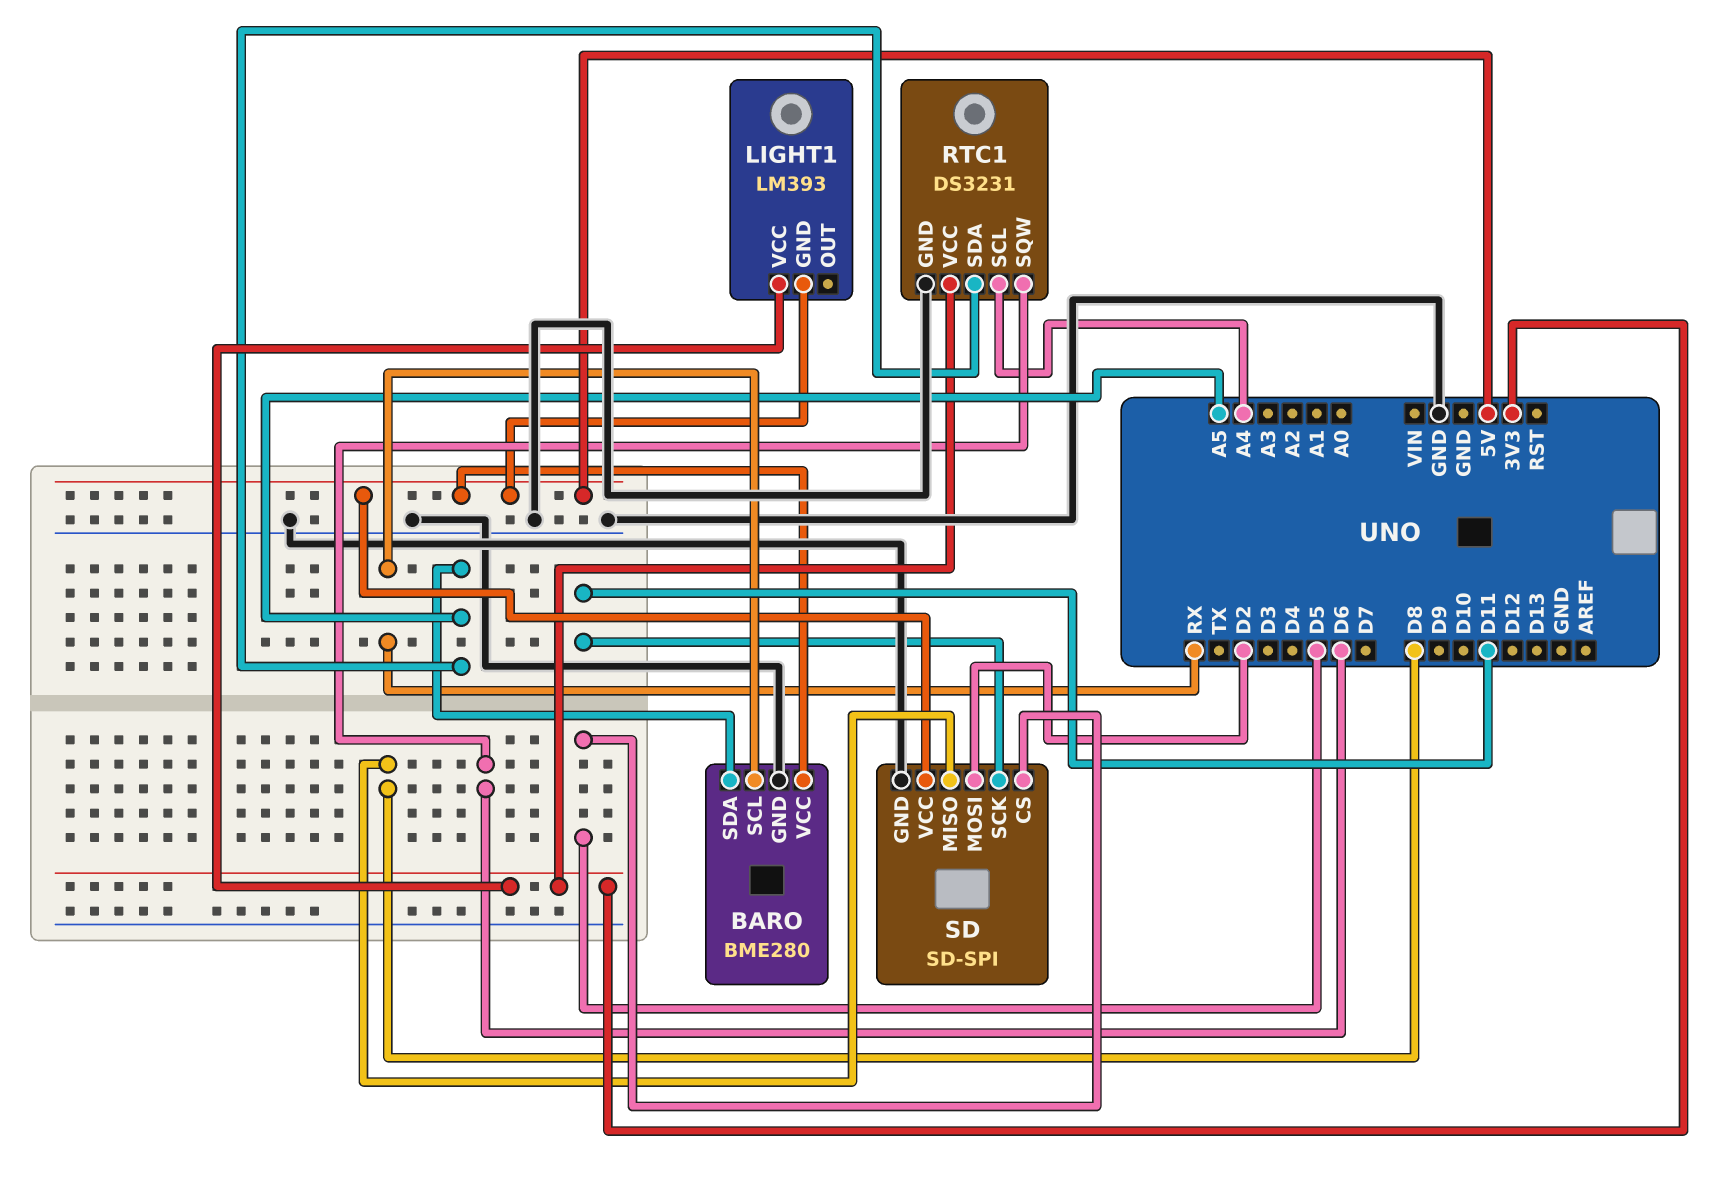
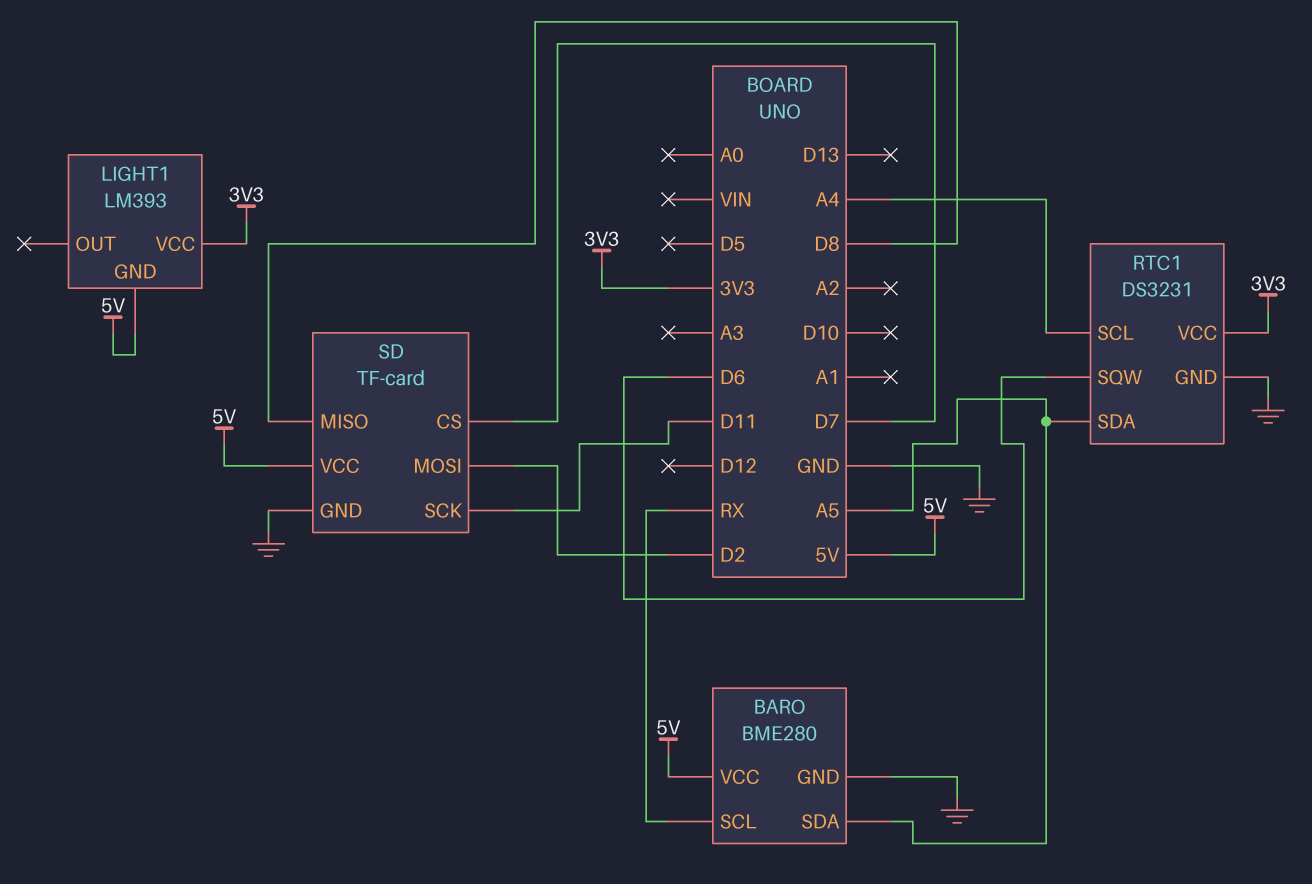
SD: SD-SPI -> TF-card
SD pin CS: D5 -> D7

